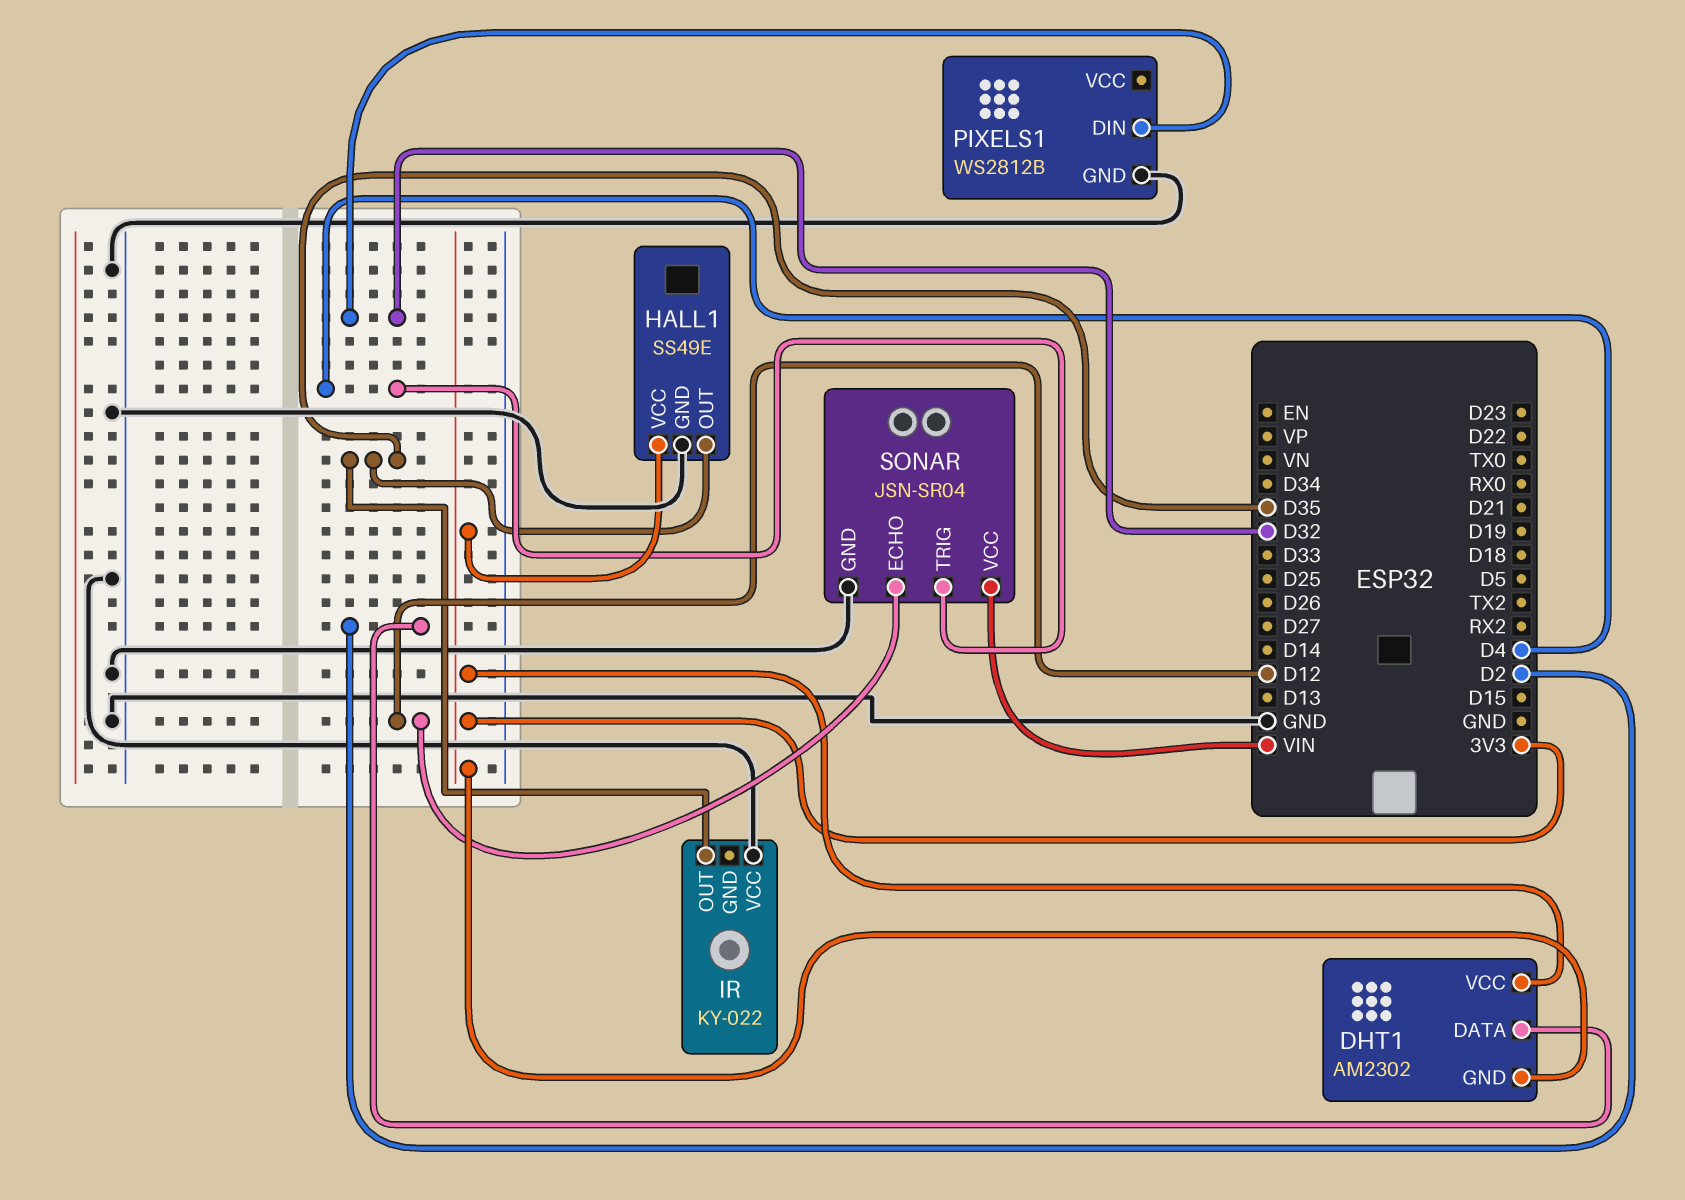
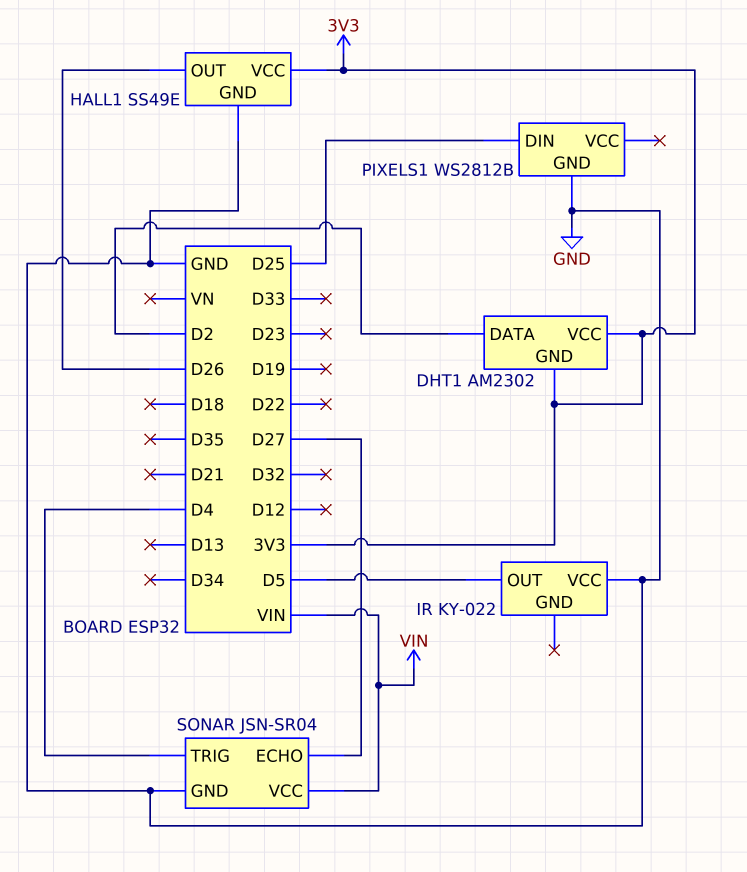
HALL1 pin OUT: D35 -> D26
IR pin OUT: D35 -> D5
PIXELS1 pin DIN: D32 -> D25
SONAR pin ECHO: D12 -> D27

